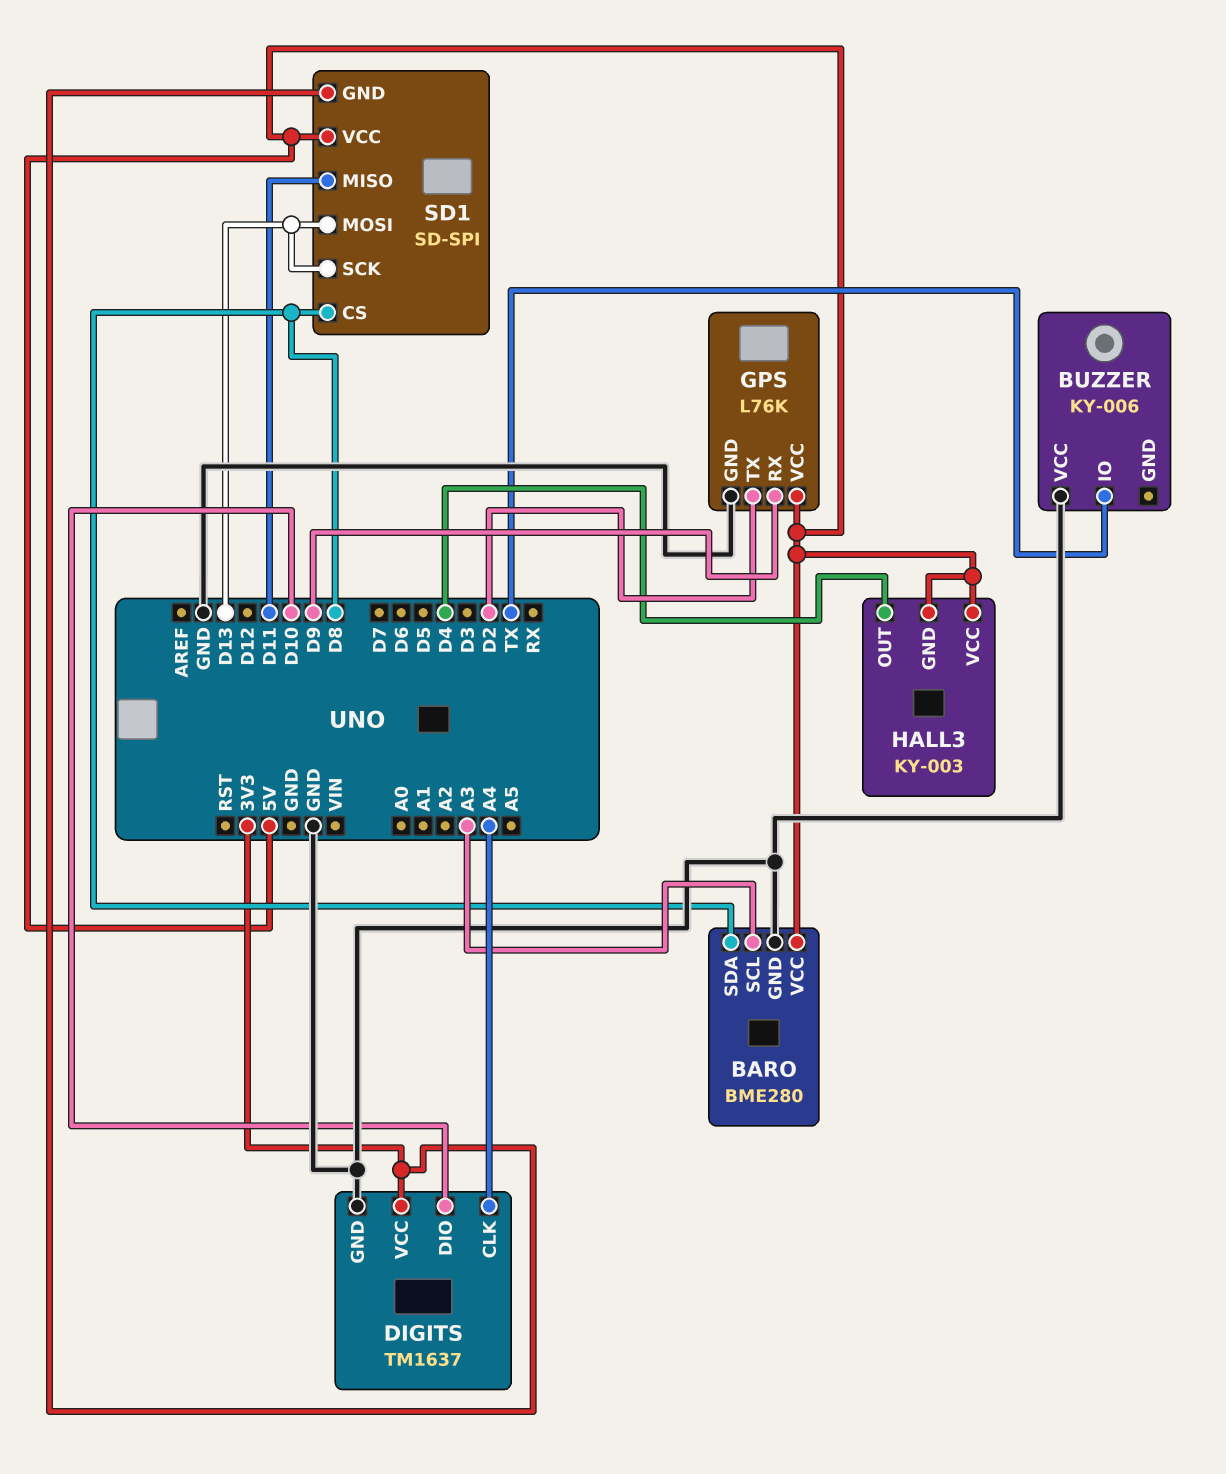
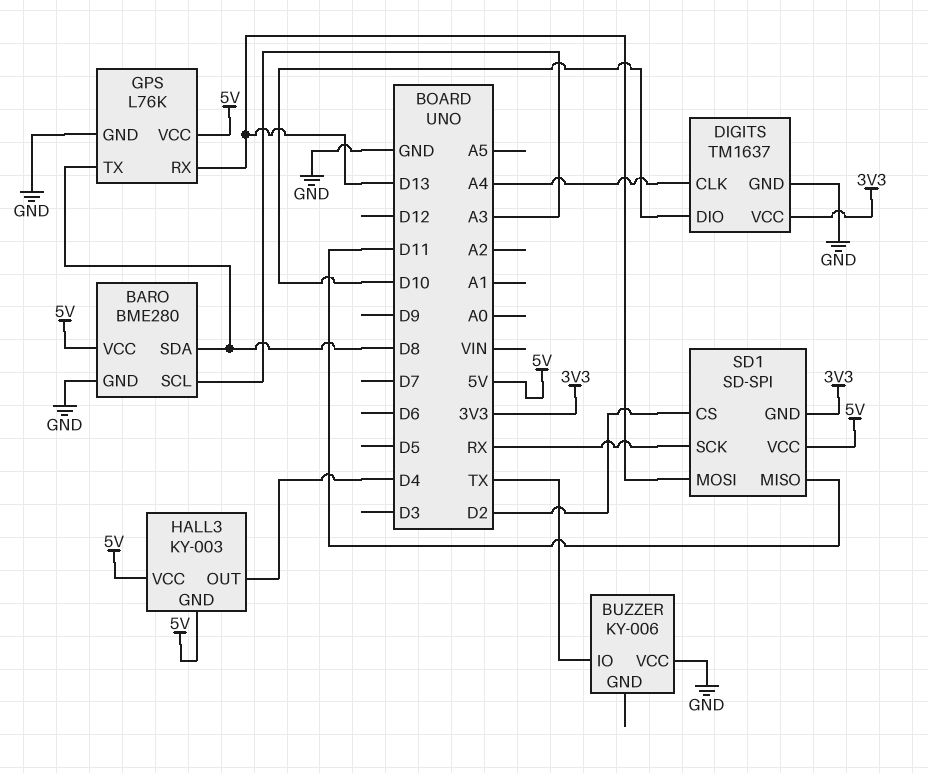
GPS pin RX: D9 -> D13
GPS pin TX: D2 -> D8
SD1 pin CS: D8 -> D2
SD1 pin SCK: D13 -> RX

